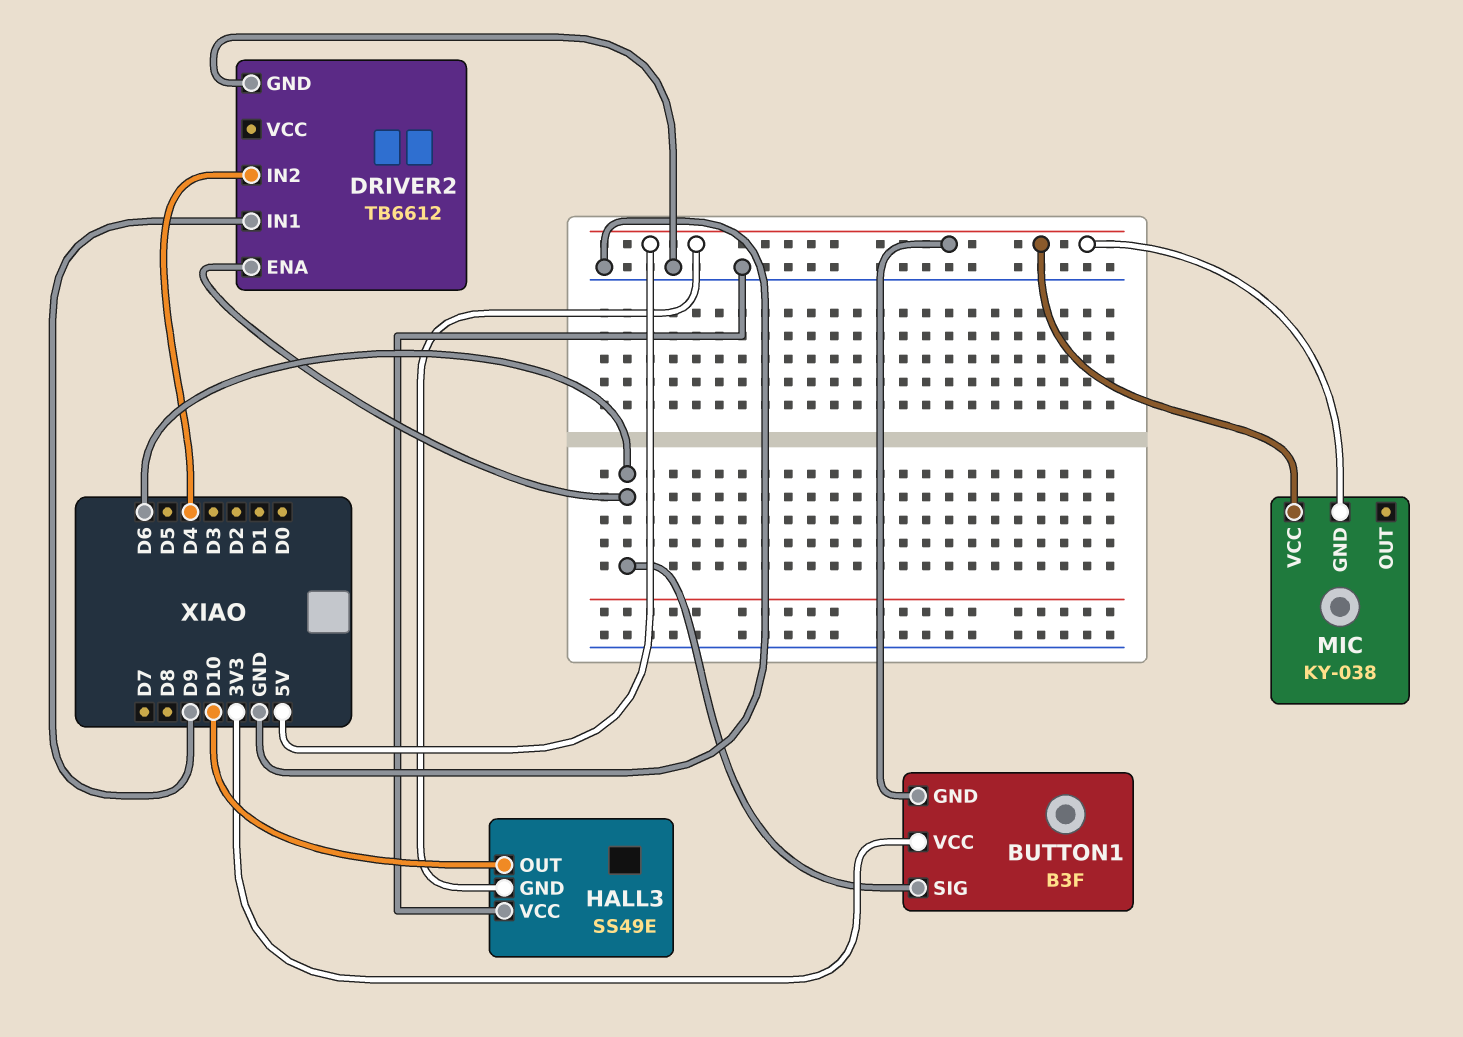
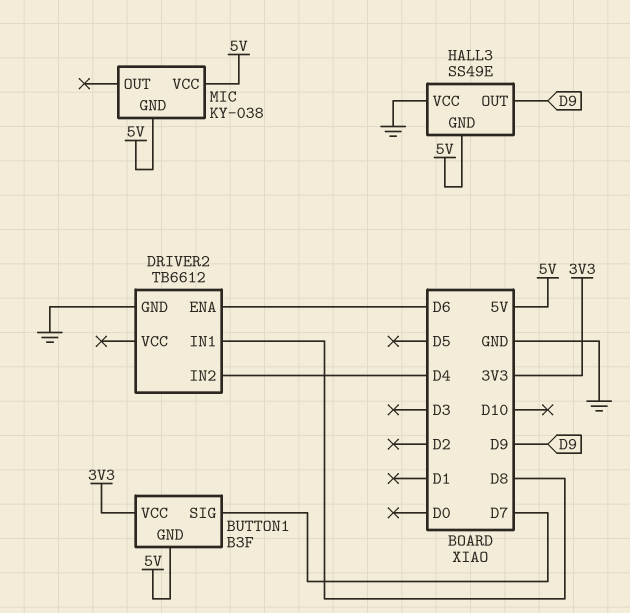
BUTTON1 pin SIG: D6 -> D7
DRIVER2 pin IN1: D9 -> D8
HALL3 pin OUT: D10 -> D9

